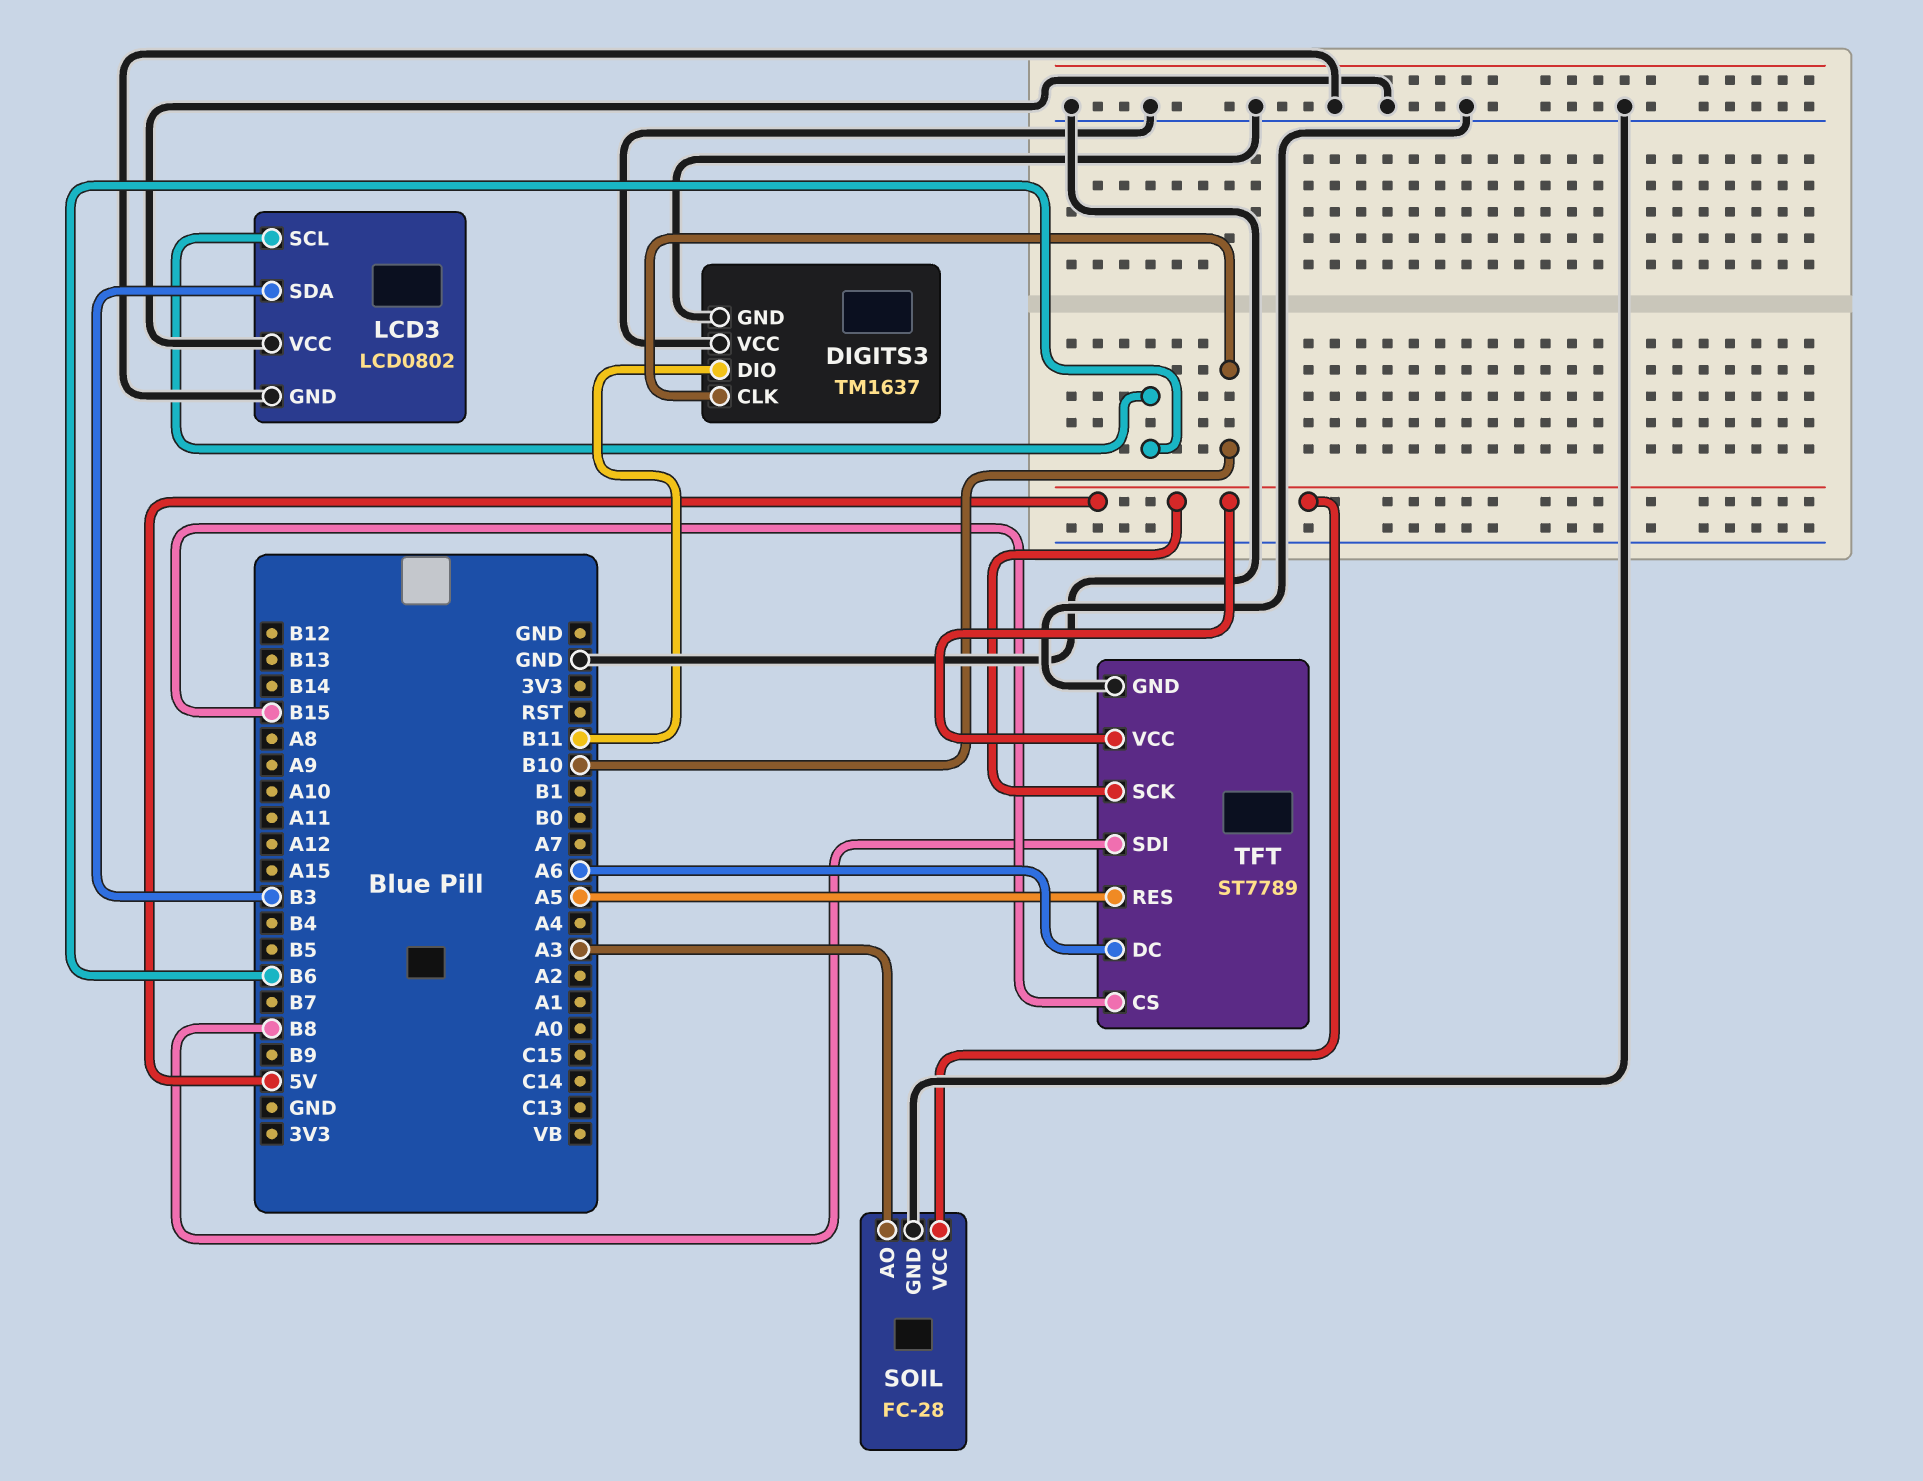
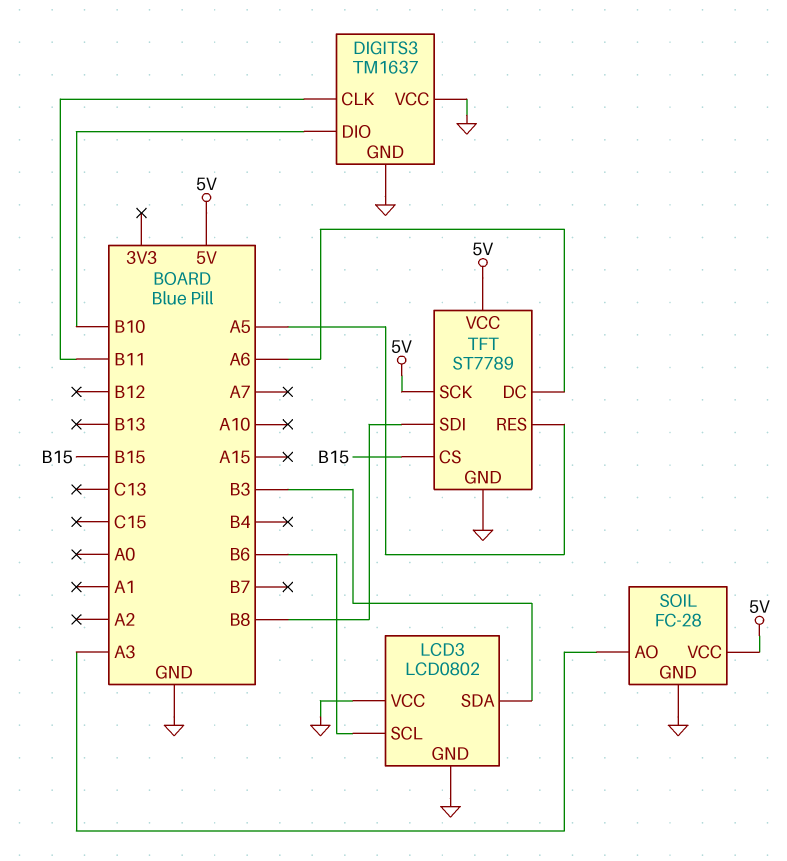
DIGITS3 pin CLK: B10 -> B11
DIGITS3 pin DIO: B11 -> B10

